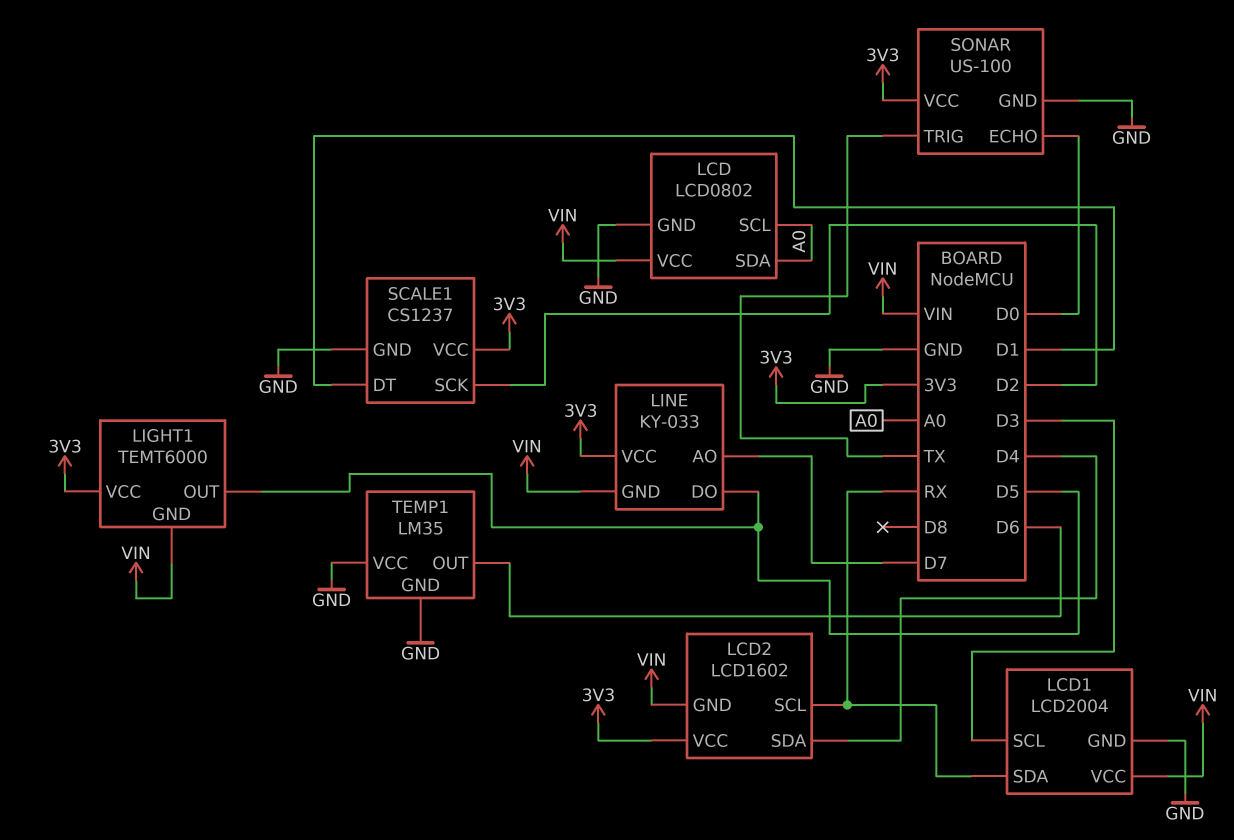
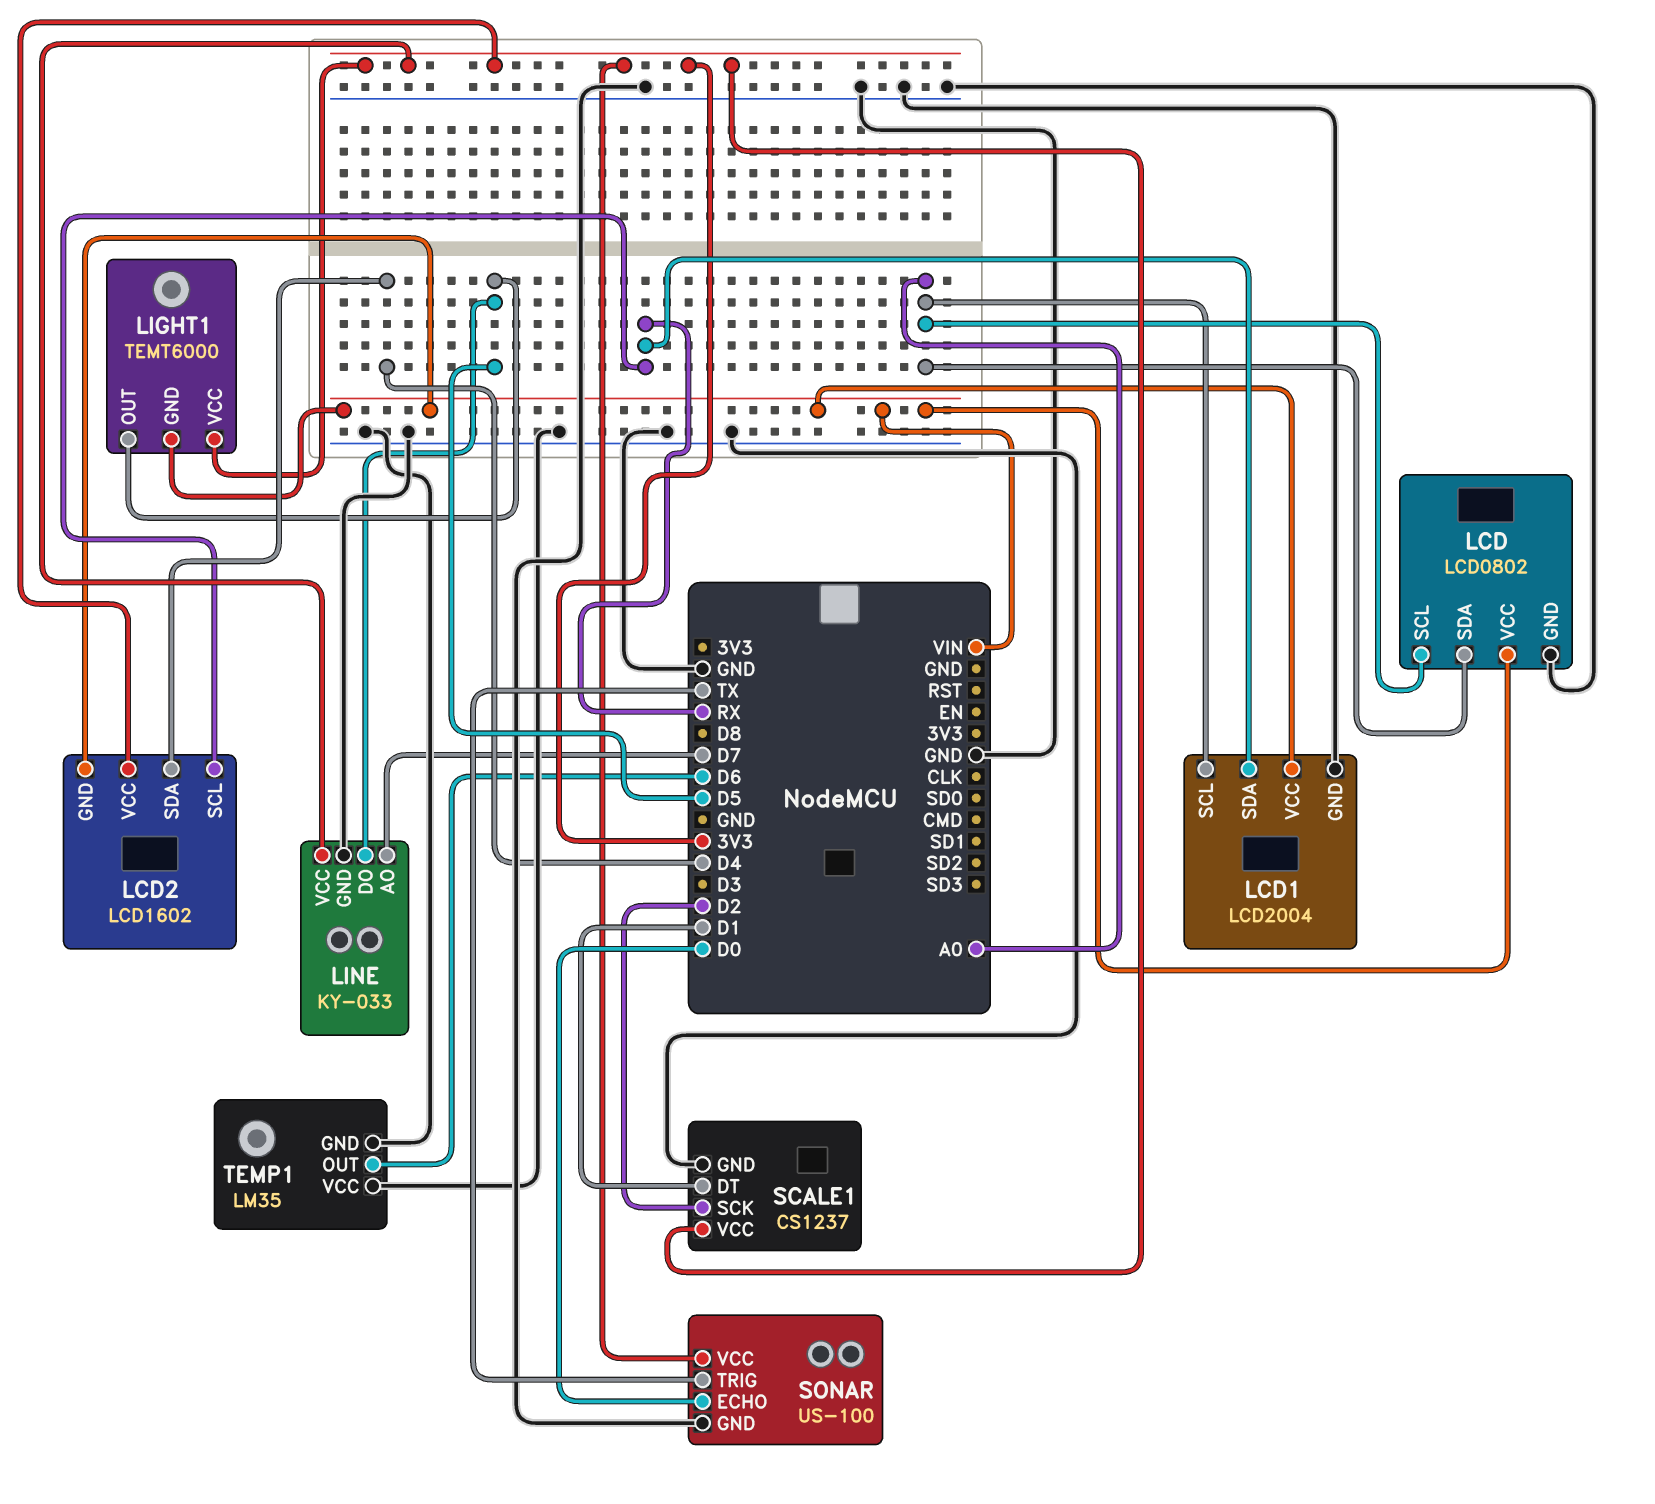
LCD1 pin SCL: D3 -> A0
LINE pin GND: VIN -> GND

